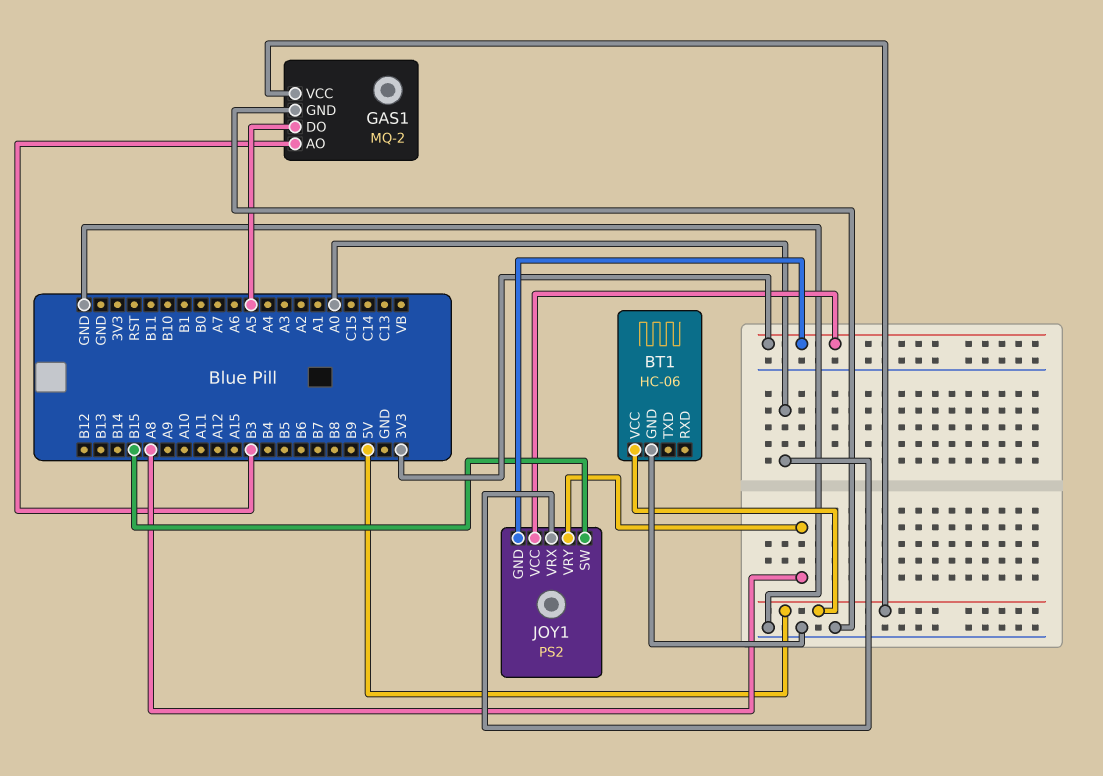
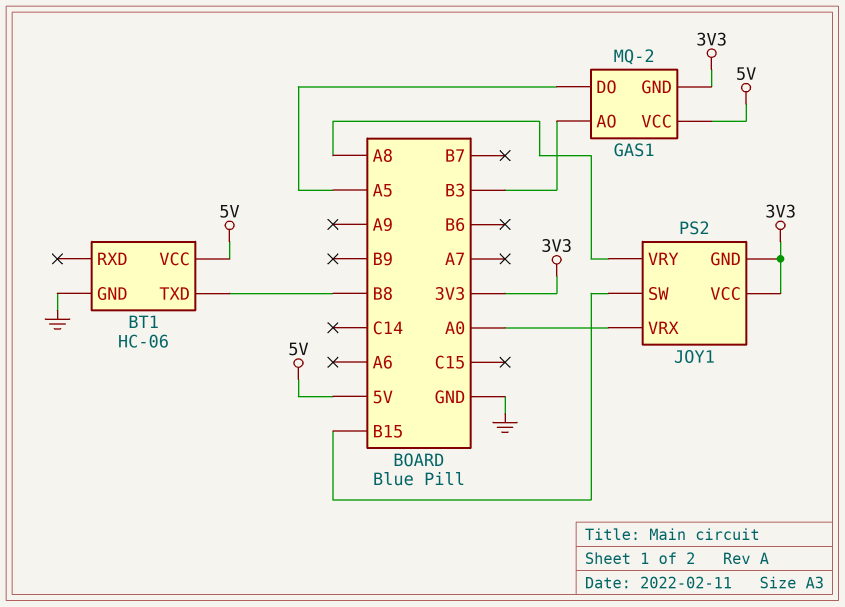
BT1 pin TXD: none -> B8
GAS1 pin GND: GND -> 3V3

